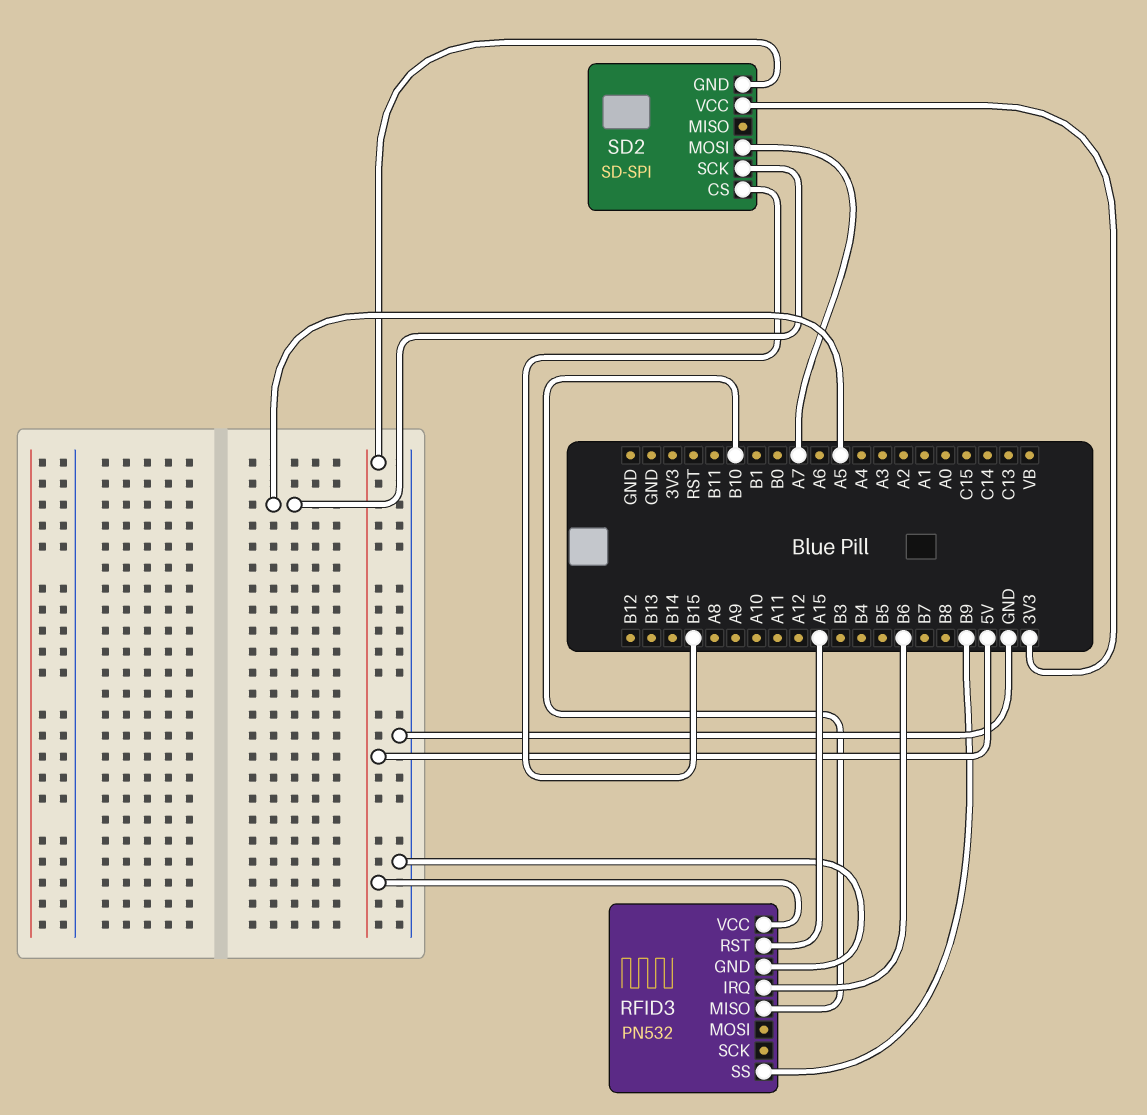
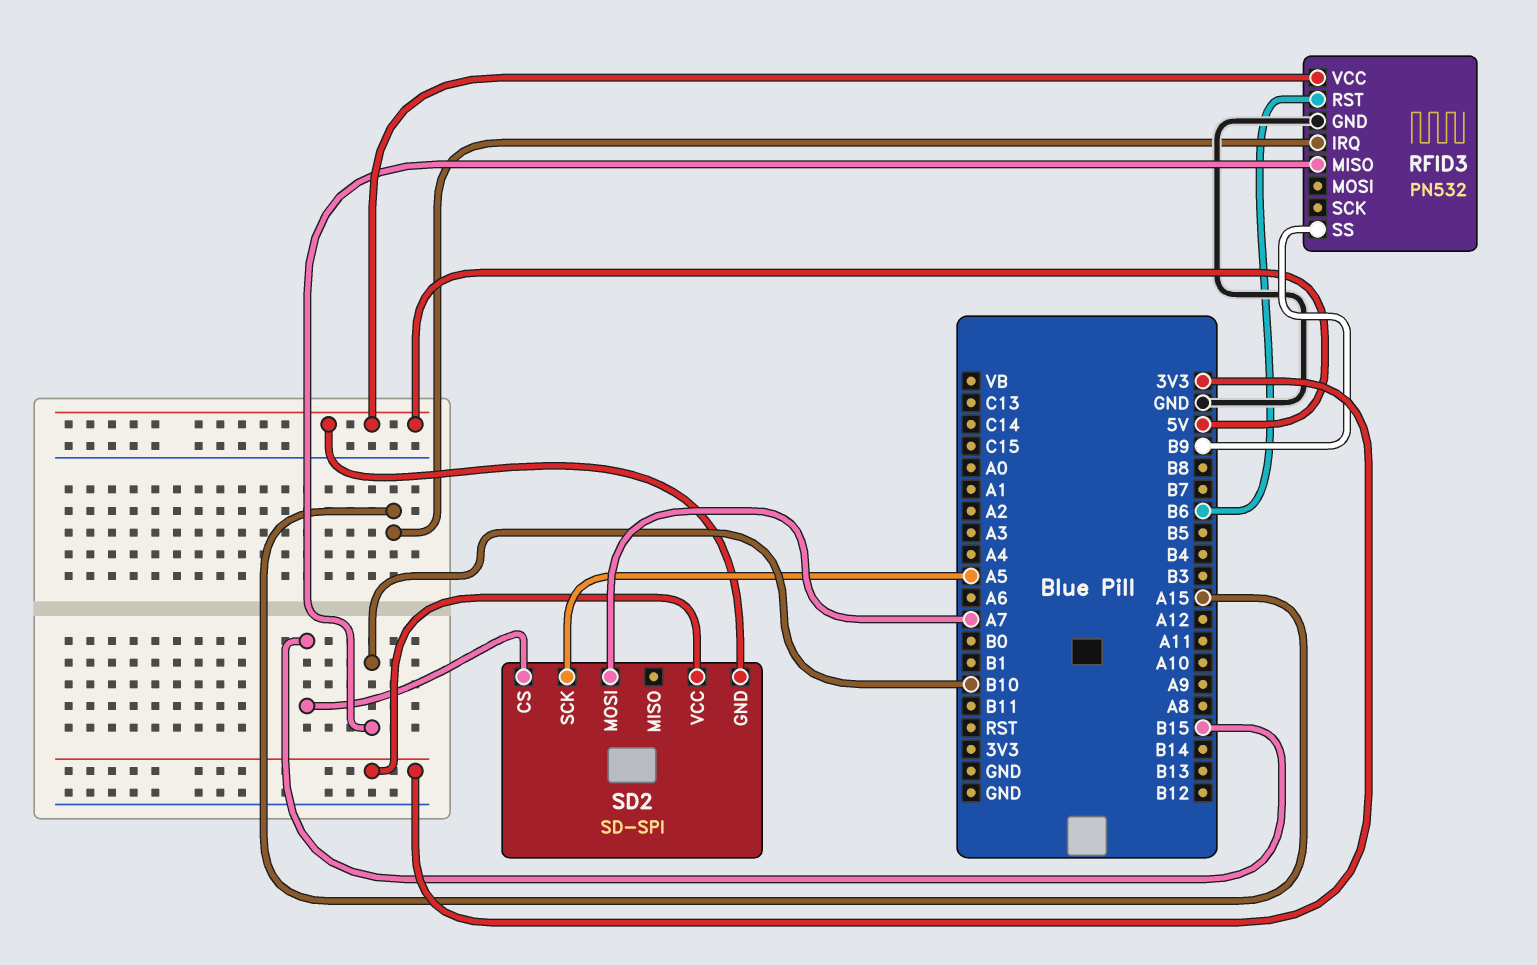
RFID3 pin IRQ: B6 -> A15
RFID3 pin RST: A15 -> B6

